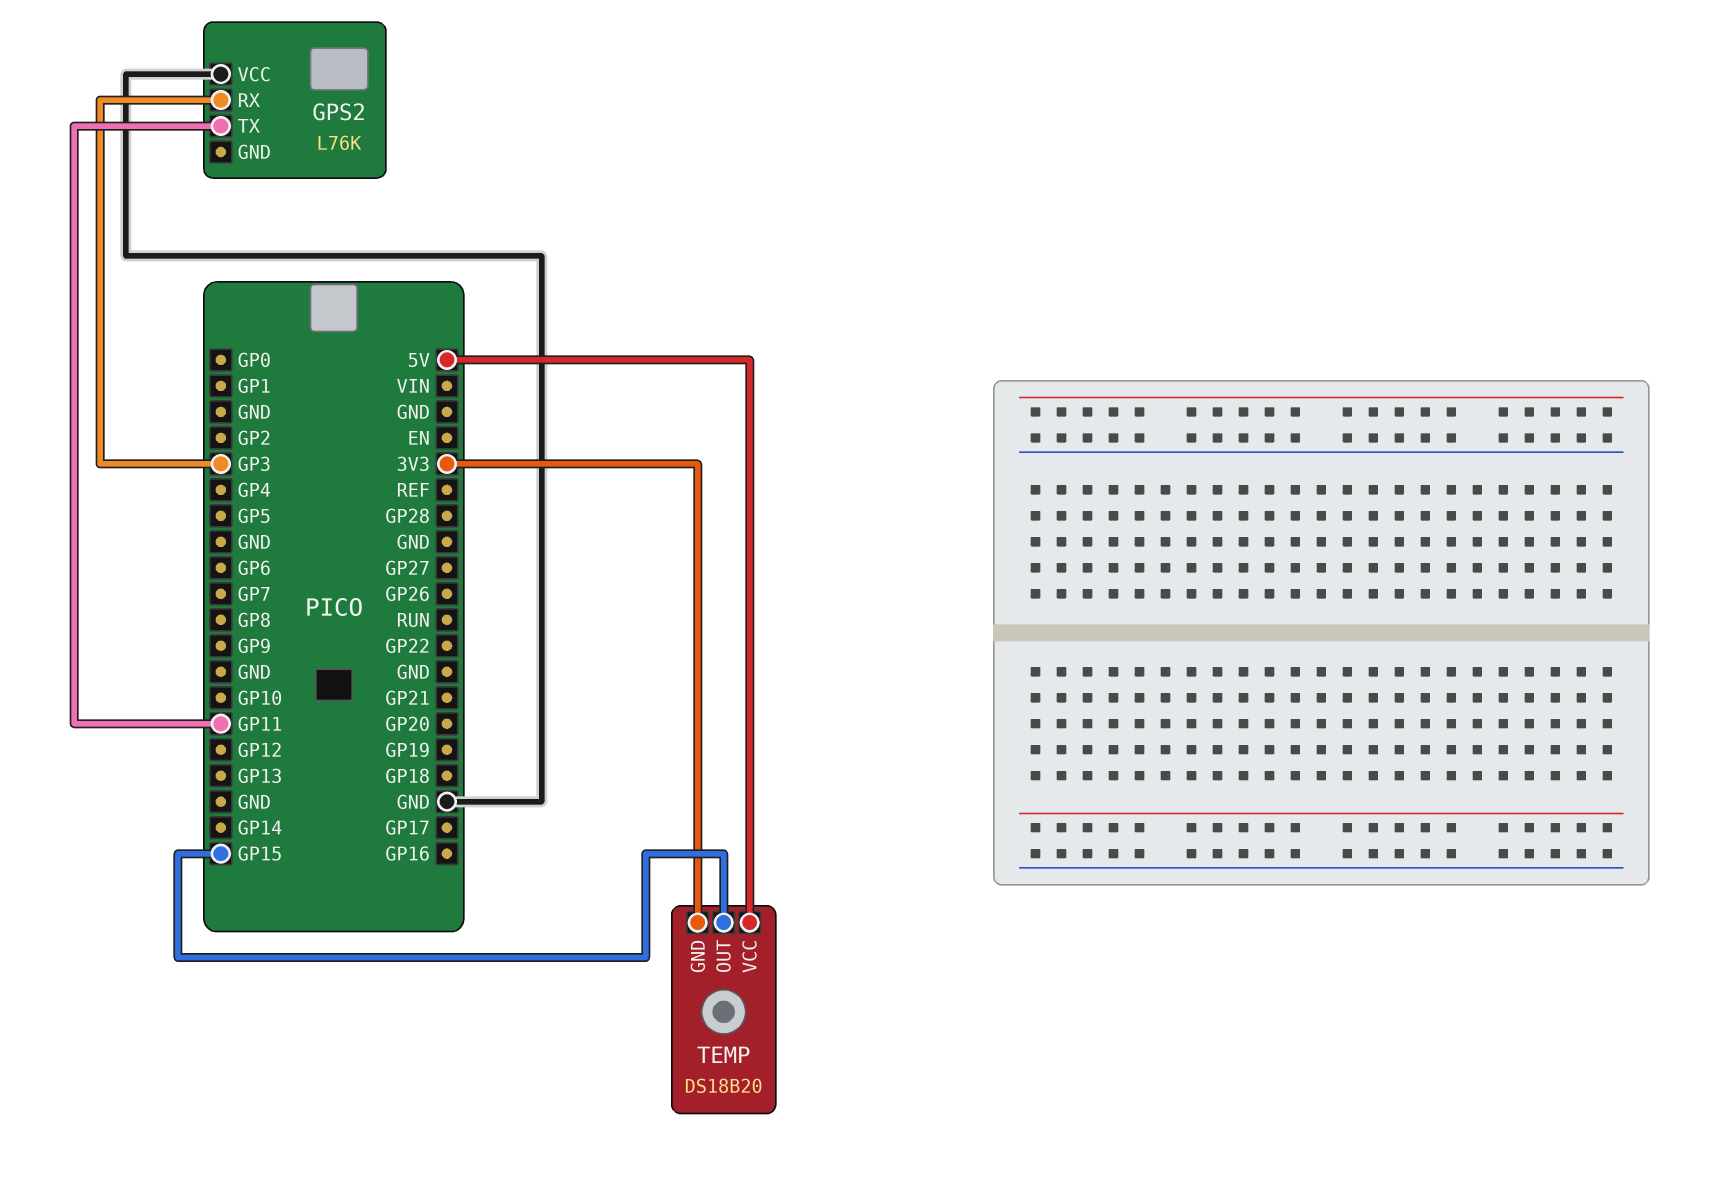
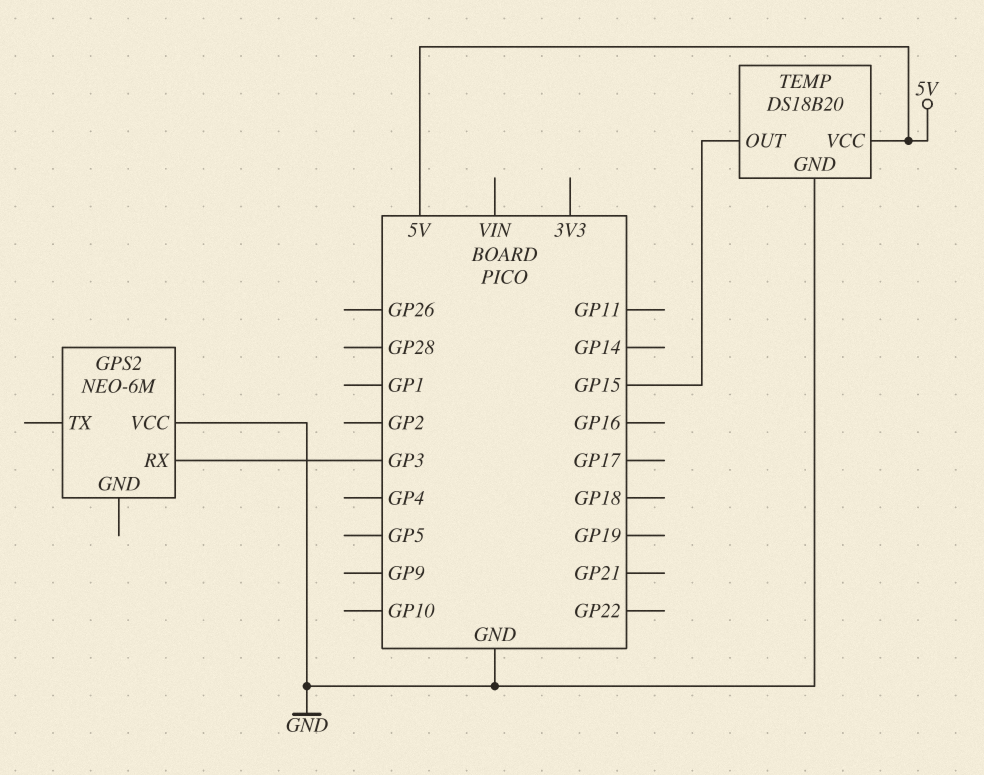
GPS2: L76K -> NEO-6M
GPS2 pin TX: GP11 -> none
TEMP pin GND: 3V3 -> GND

